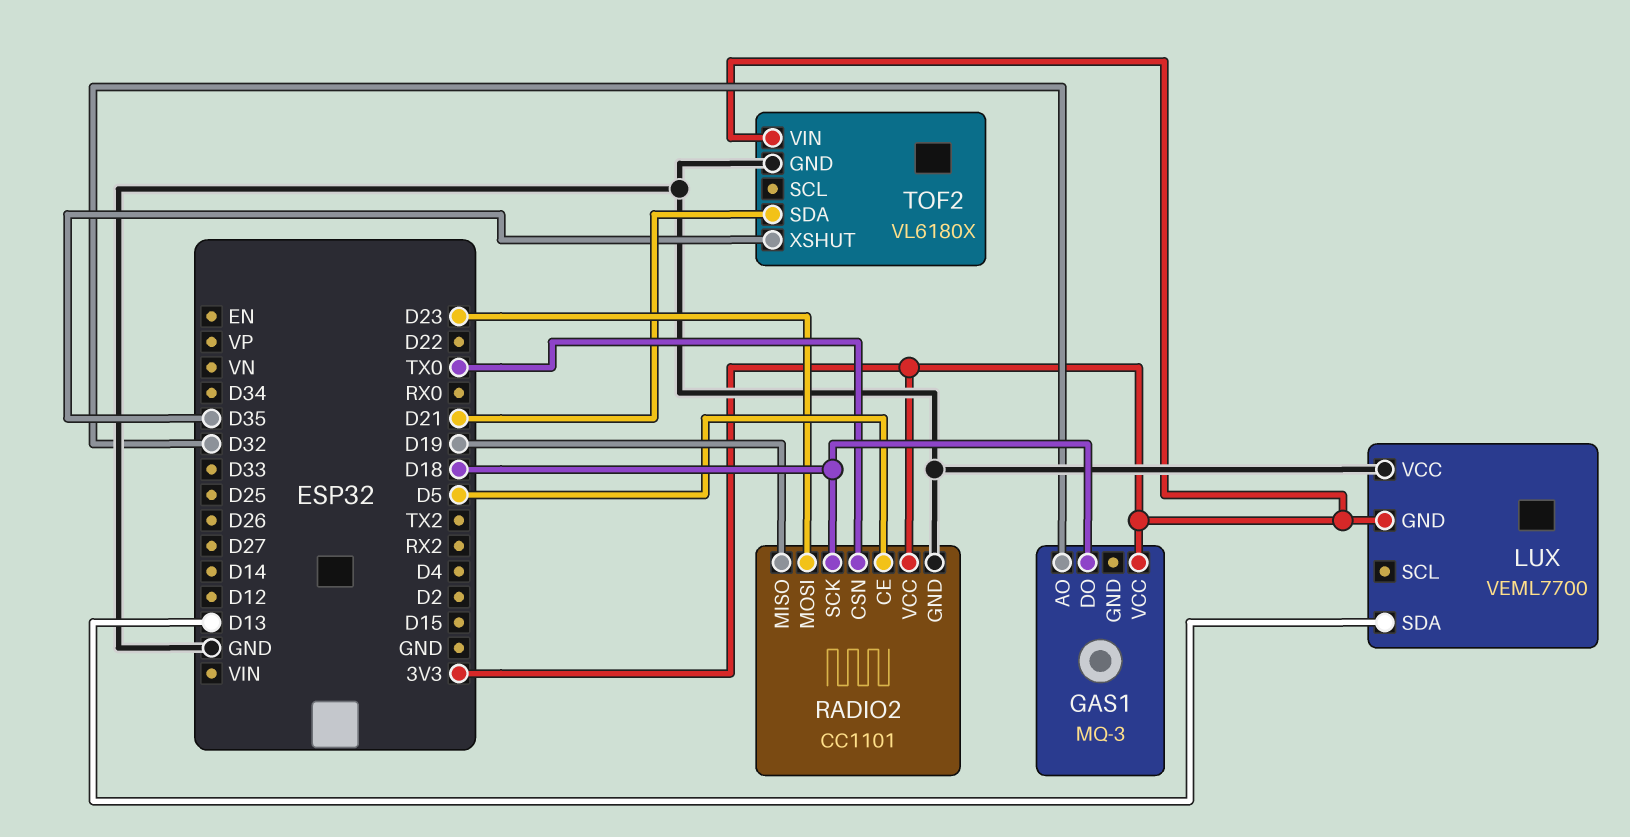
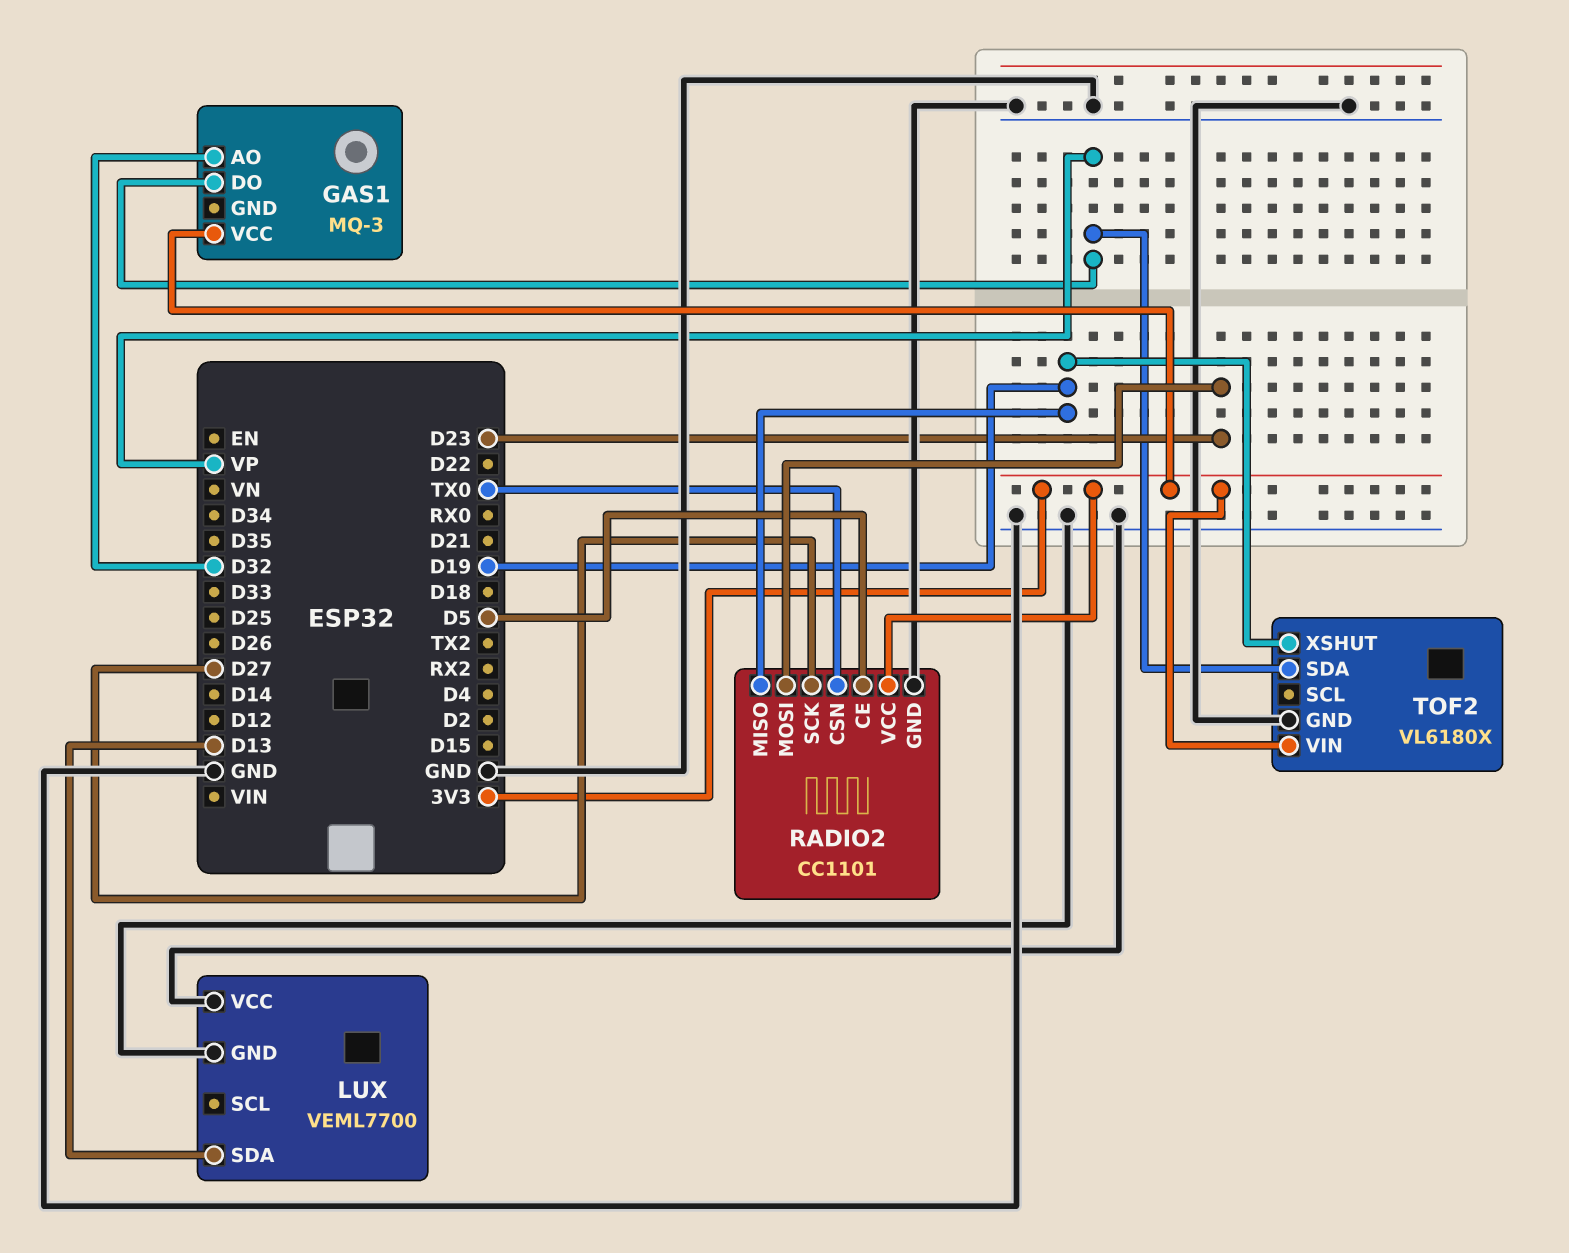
GAS1 pin DO: D18 -> VP
LUX pin GND: 3V3 -> GND
RADIO2 pin SCK: D18 -> D27
TOF2 pin SDA: D21 -> VP
TOF2 pin XSHUT: D35 -> D19

